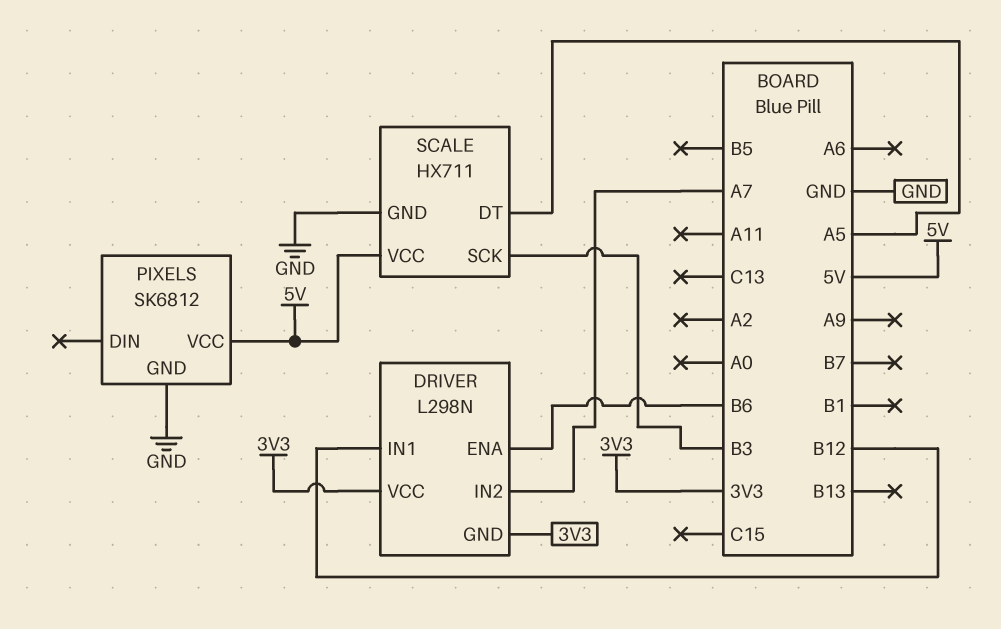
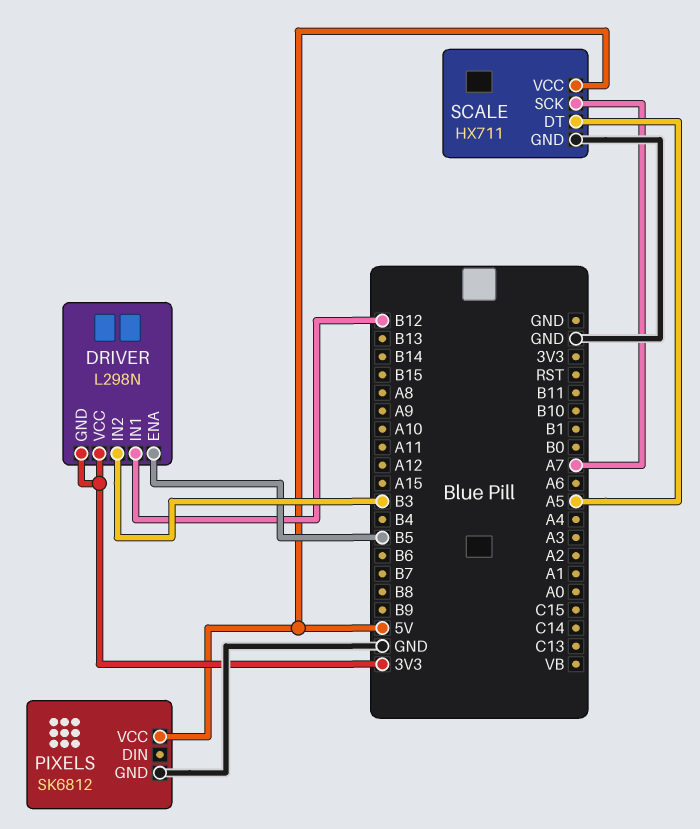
DRIVER pin ENA: B6 -> B5
DRIVER pin IN2: A7 -> B3
SCALE pin SCK: B3 -> A7

